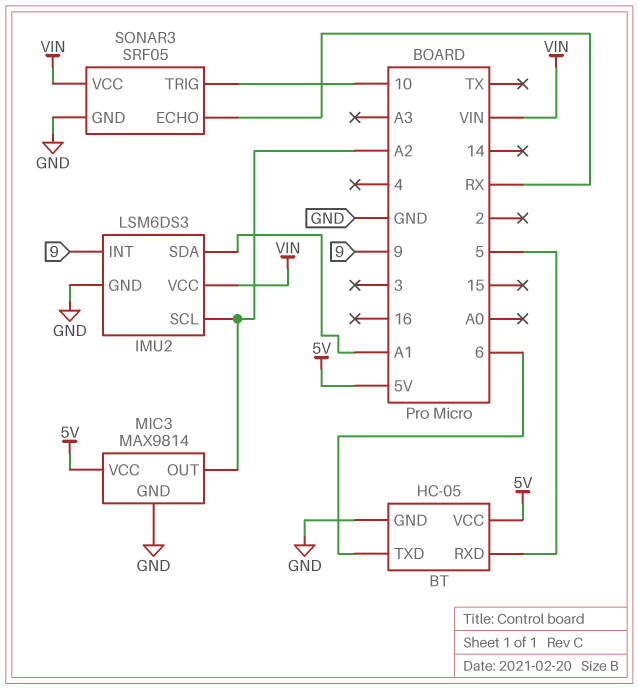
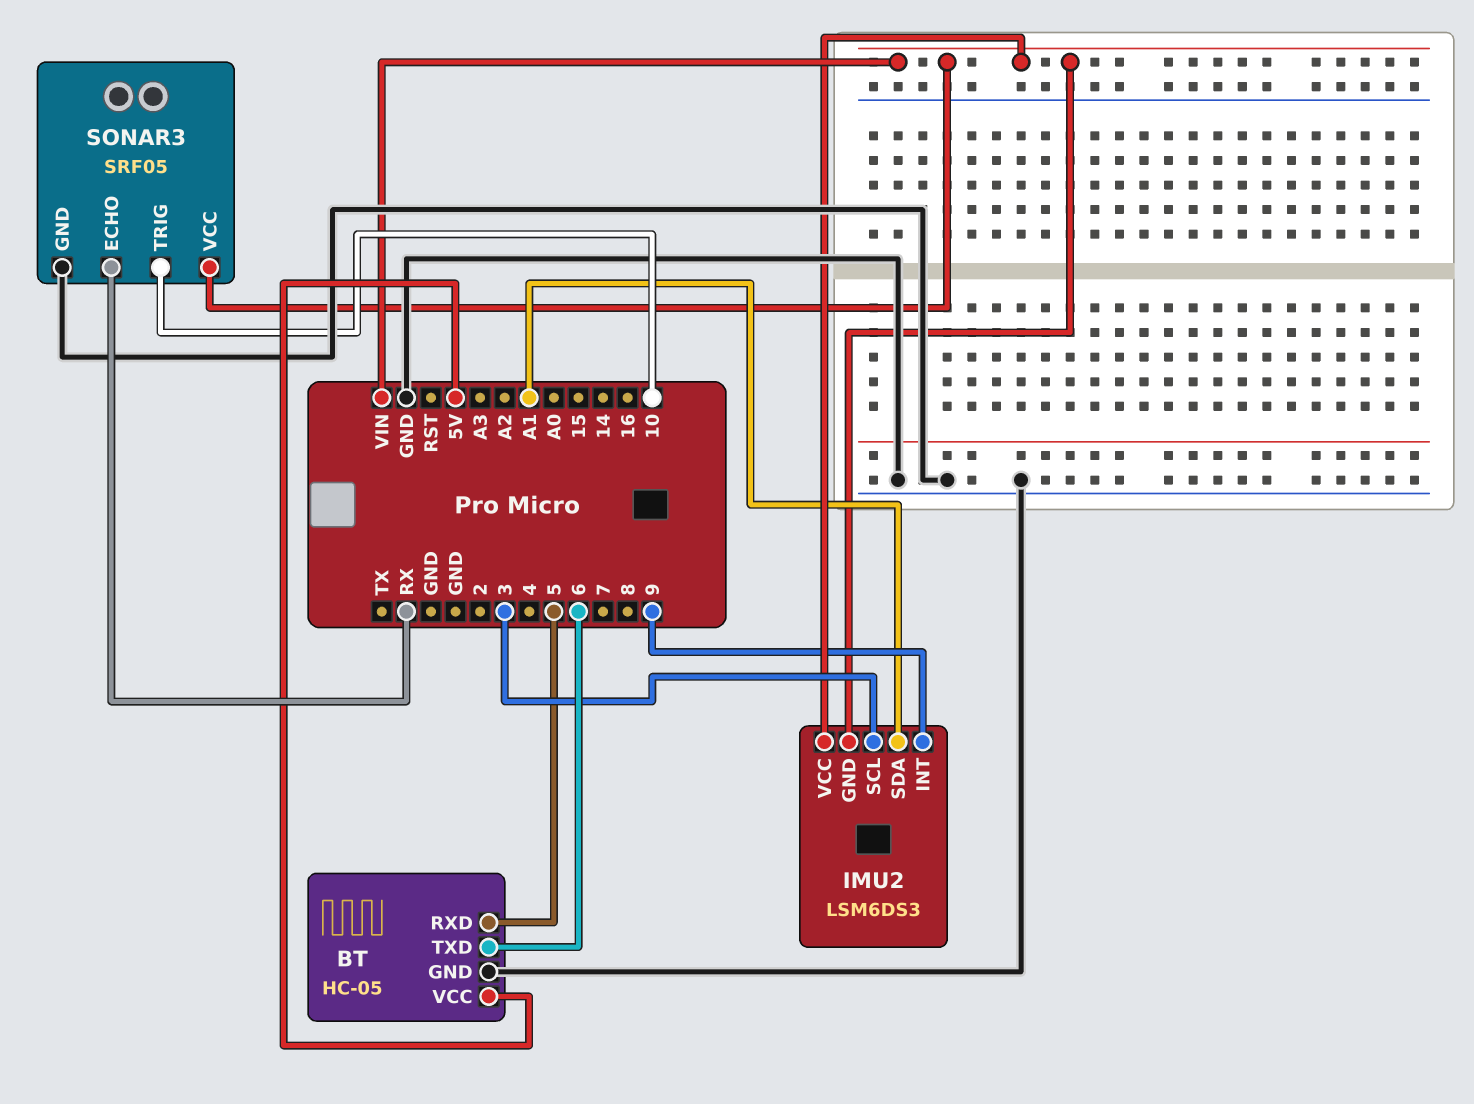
IMU2 pin GND: GND -> VIN
IMU2 pin SCL: A2 -> 3
MIC3: MAX9814 -> none
MIC3 pin GND: GND -> none
MIC3 pin OUT: A2 -> none
MIC3 pin VCC: 5V -> none

